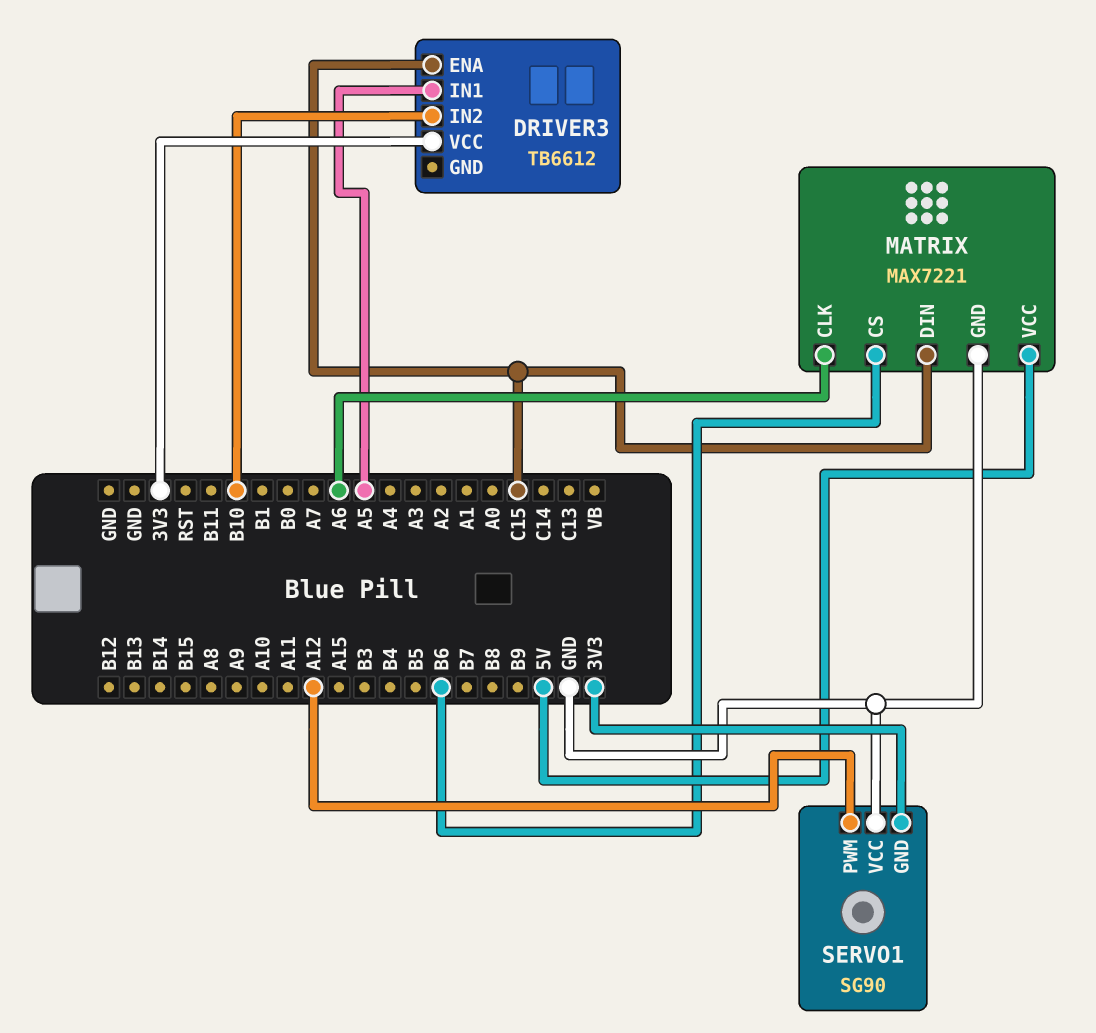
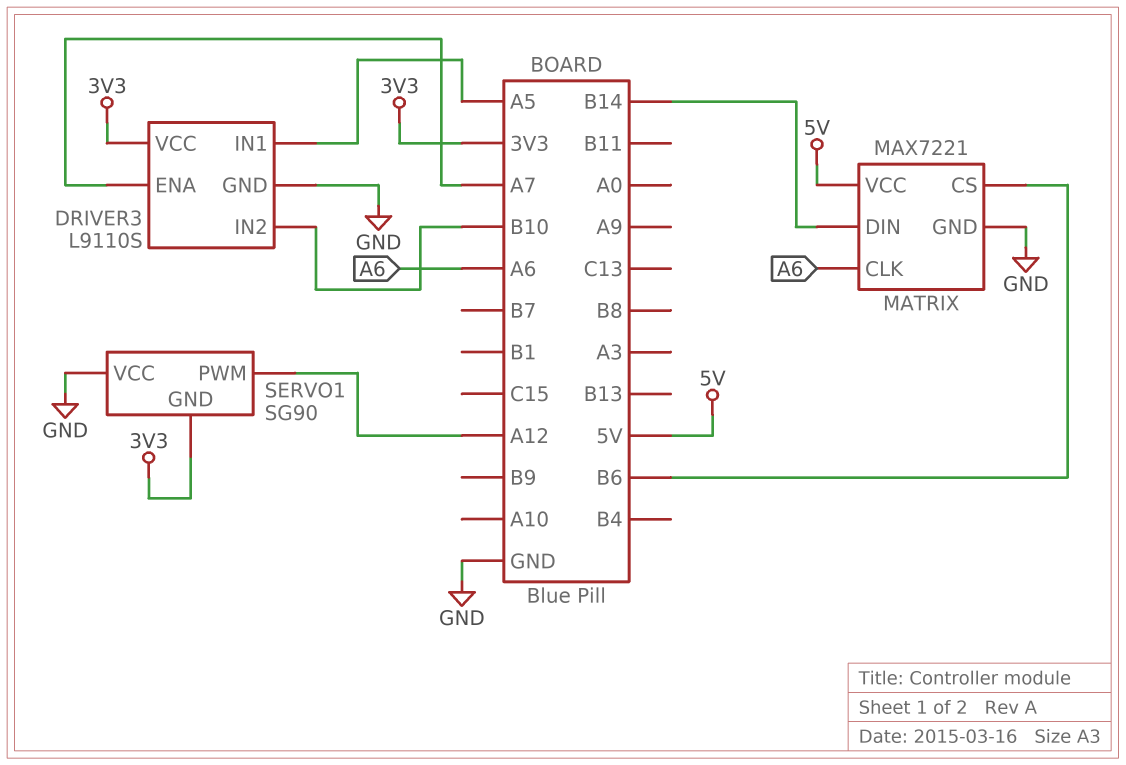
DRIVER3: TB6612 -> L9110S
DRIVER3 pin ENA: C15 -> A7
DRIVER3 pin GND: none -> GND
MATRIX pin DIN: C15 -> B14

